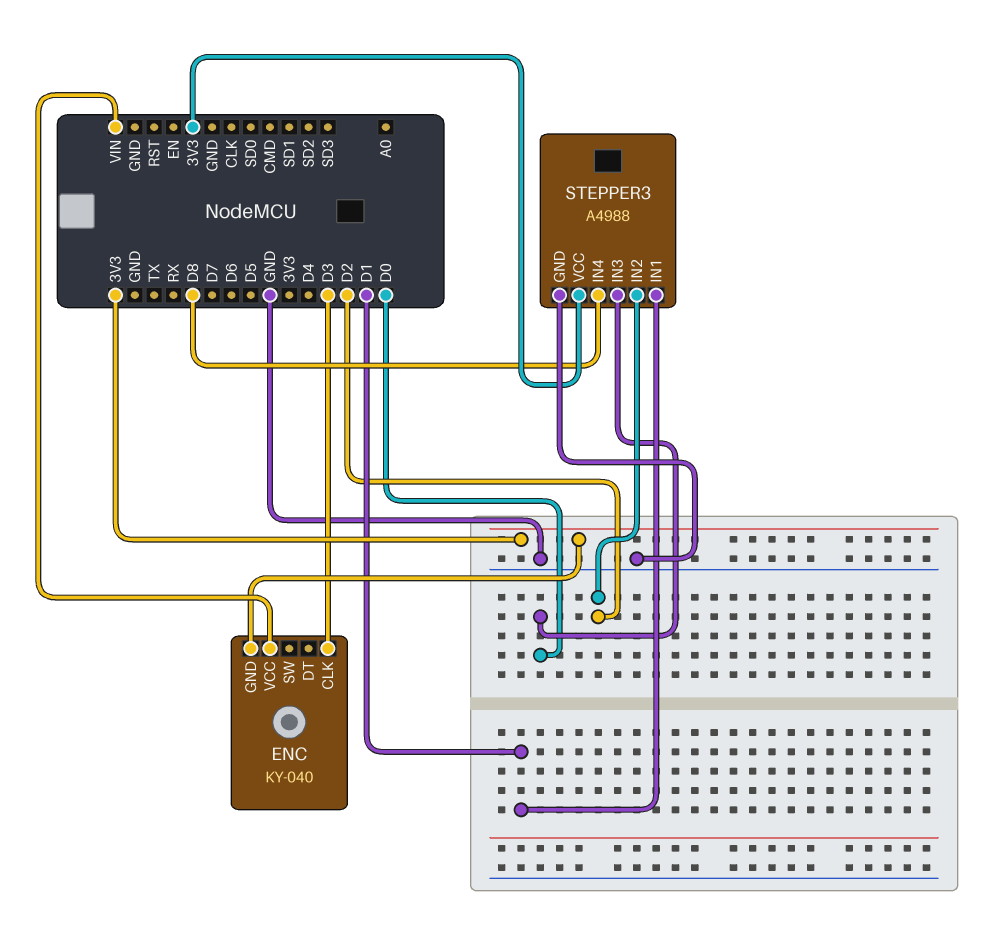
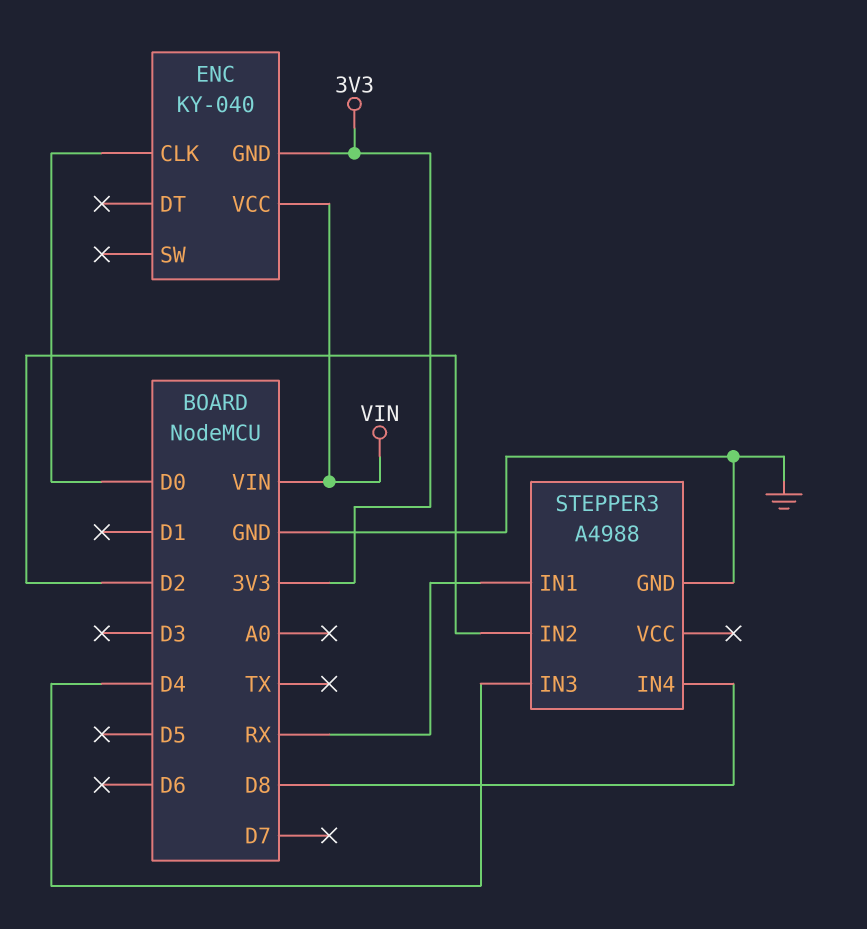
ENC pin CLK: D3 -> D0
STEPPER3 pin IN1: D1 -> RX
STEPPER3 pin IN3: D0 -> D4
STEPPER3 pin VCC: 3V3 -> none

